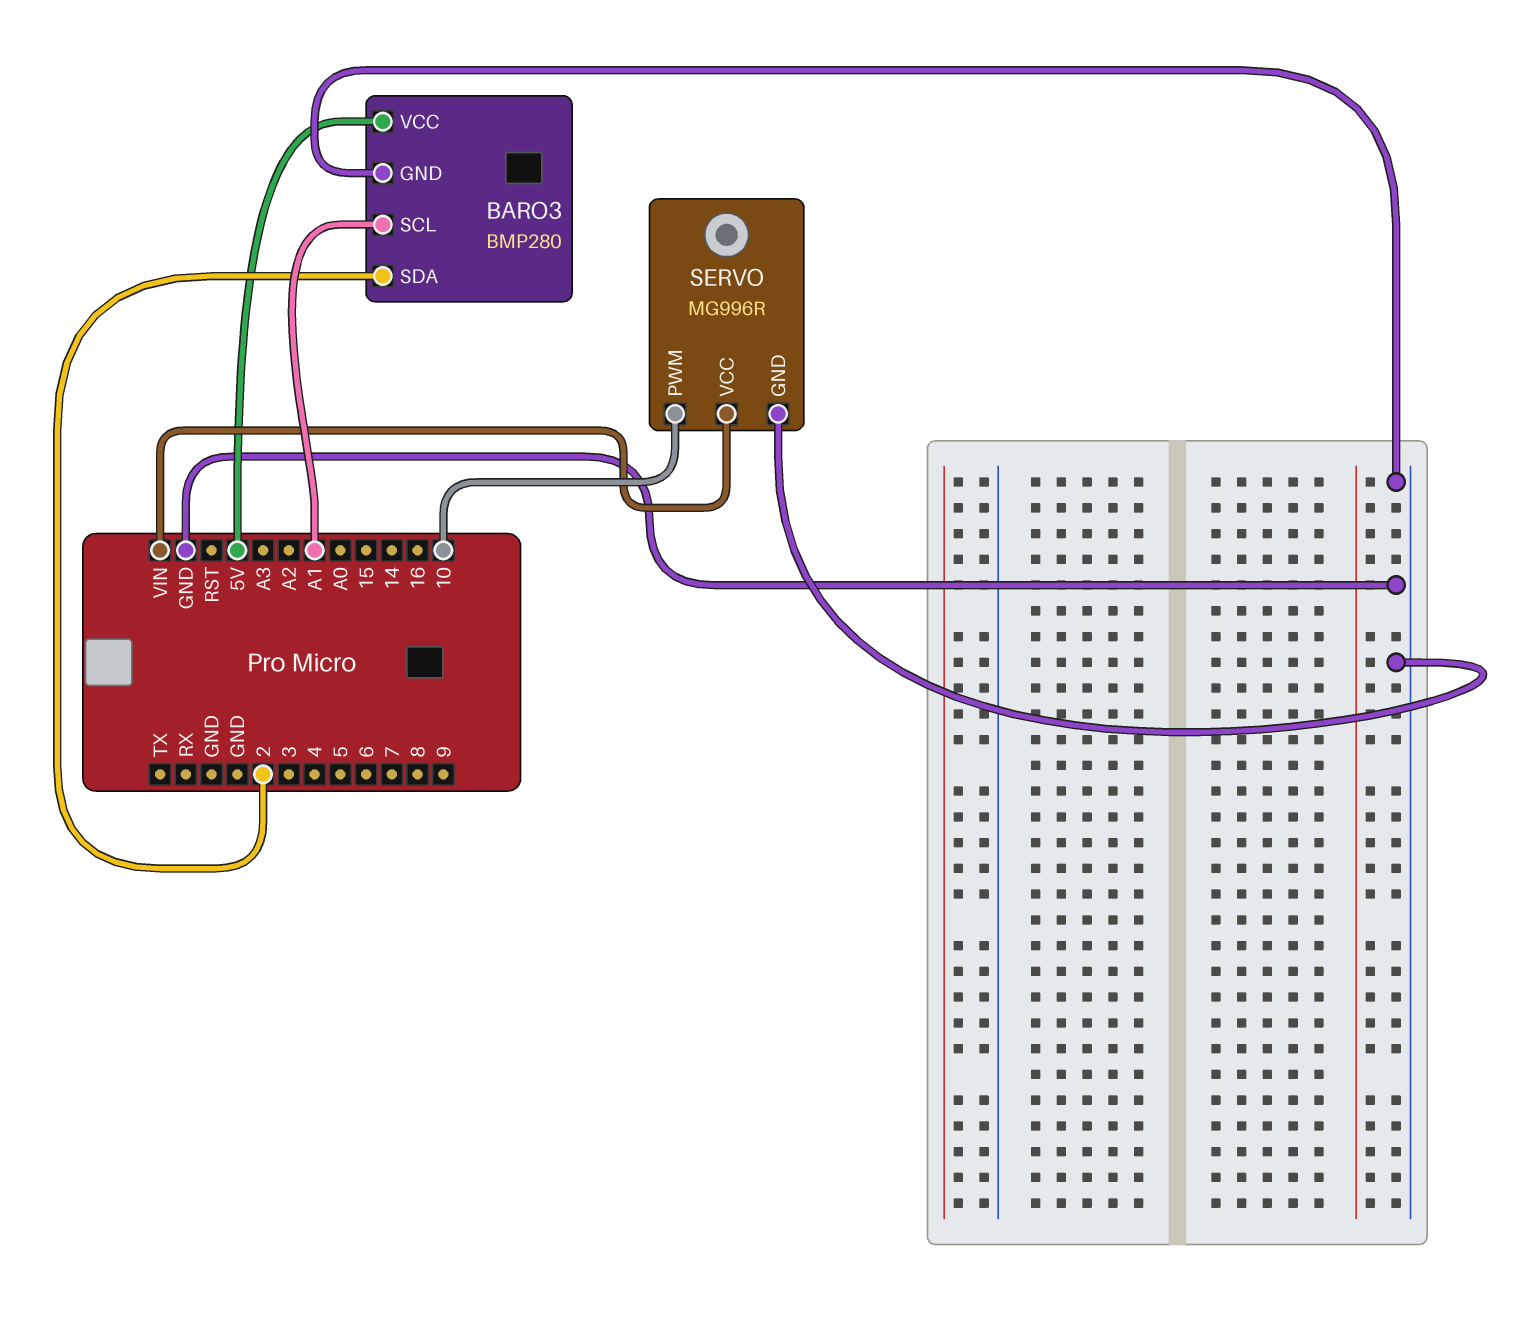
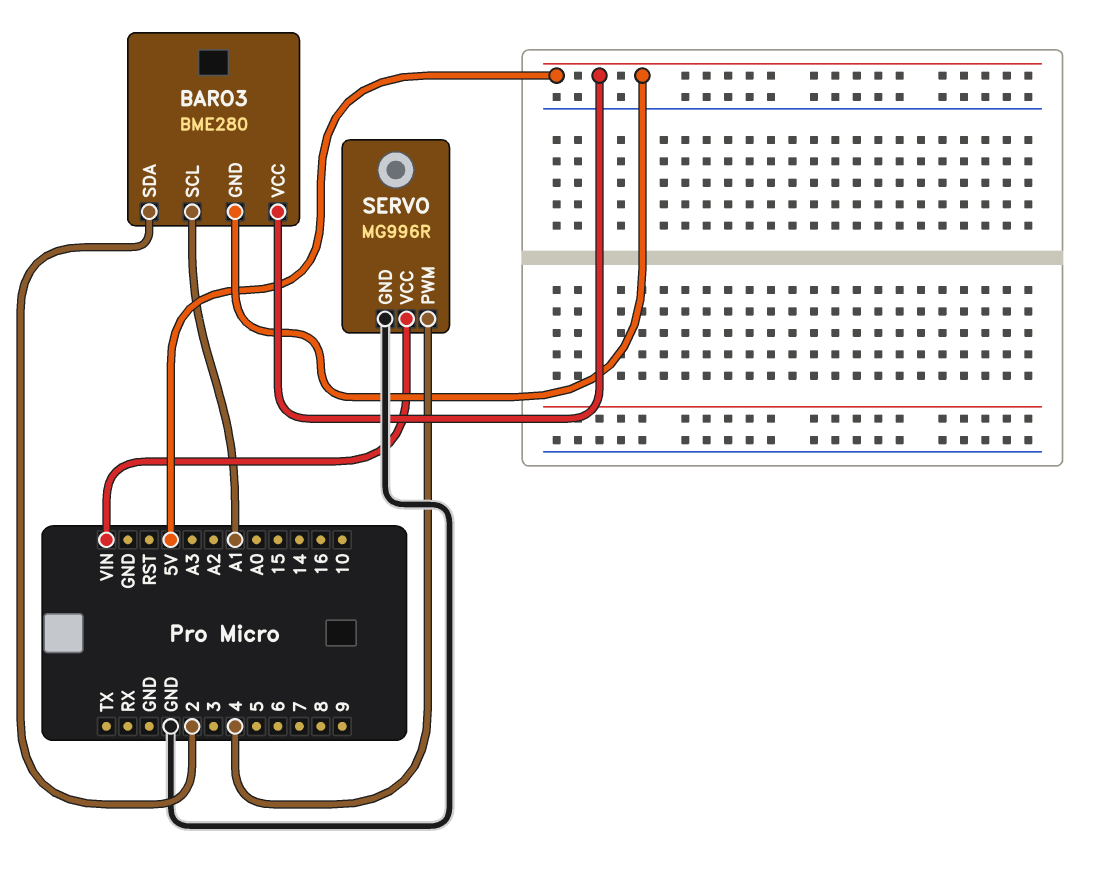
BARO3: BMP280 -> BME280
BARO3 pin GND: GND -> 5V
SERVO pin PWM: 10 -> 4

